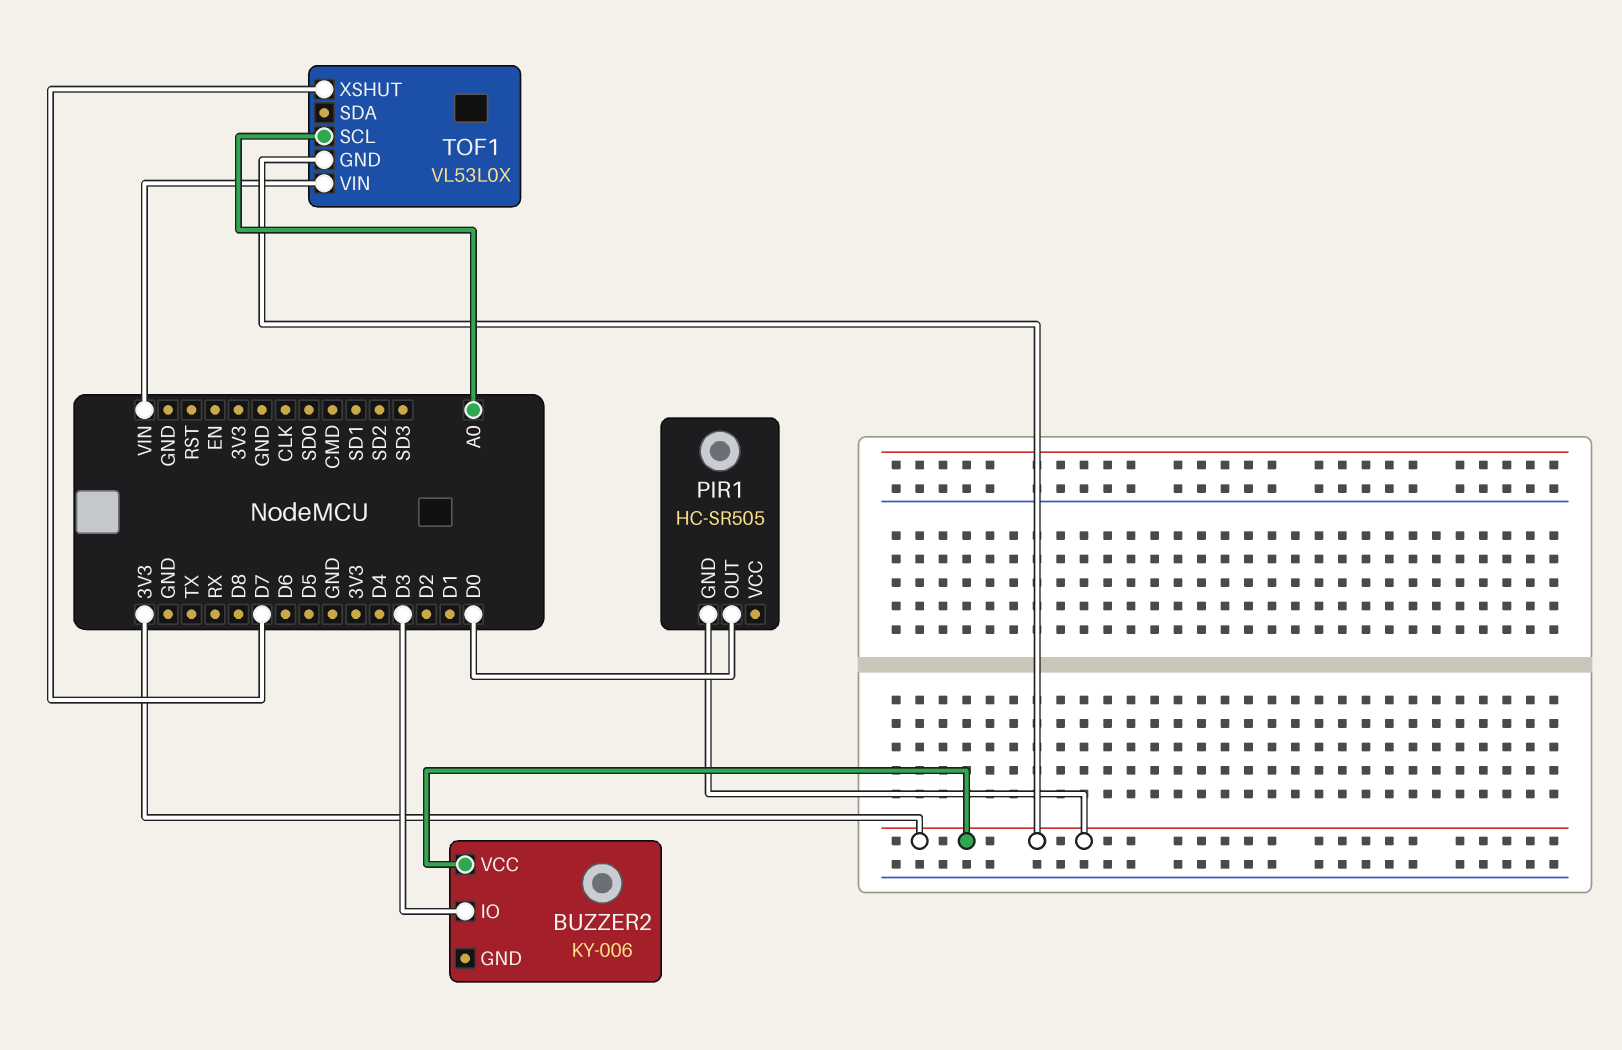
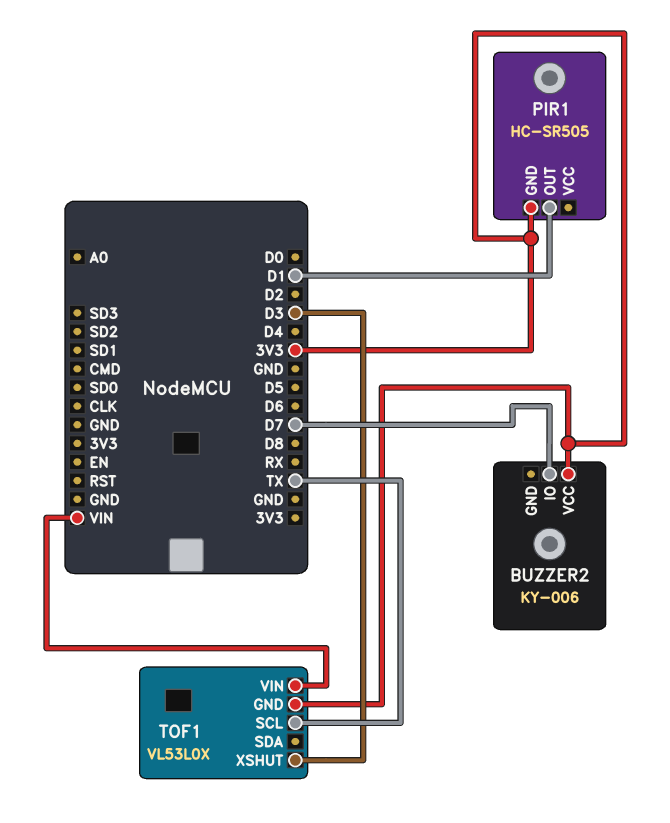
BUZZER2 pin IO: D3 -> D7
PIR1 pin OUT: D0 -> D1
TOF1 pin SCL: A0 -> TX
TOF1 pin XSHUT: D7 -> D3

